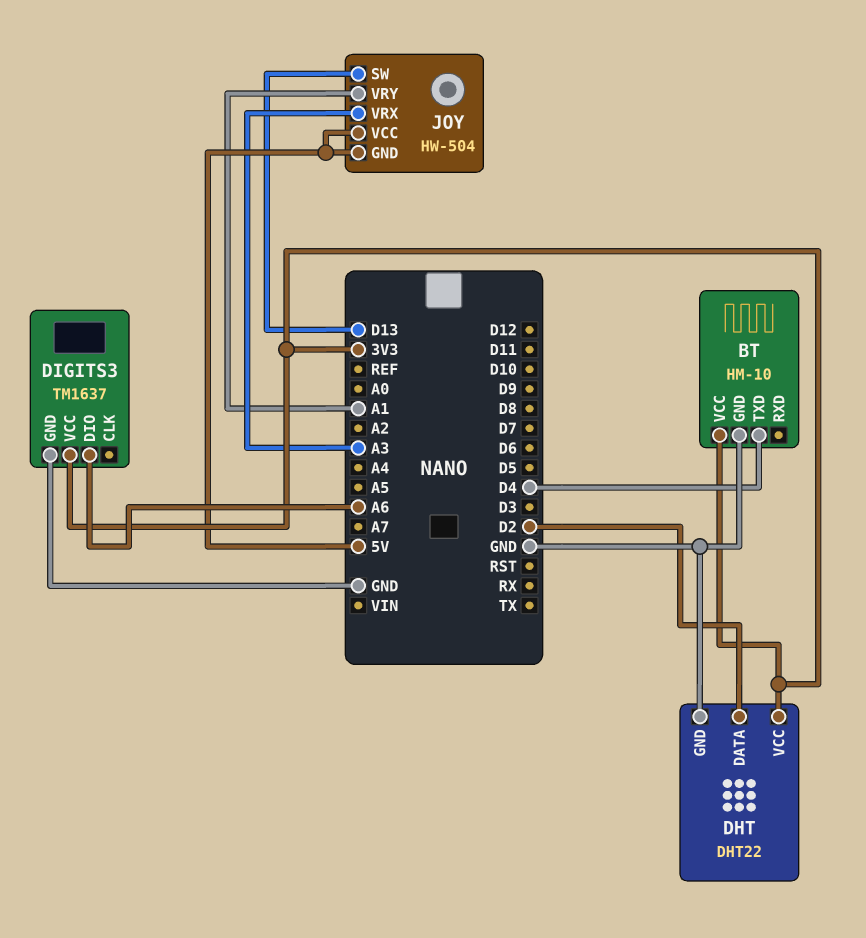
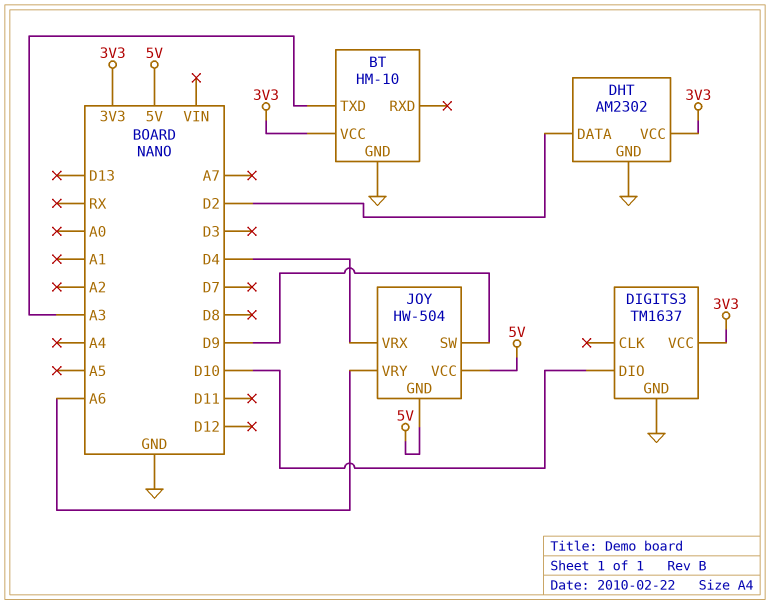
BT pin TXD: D4 -> A3
DHT: DHT22 -> AM2302
DIGITS3 pin DIO: A6 -> D10
JOY pin SW: D13 -> D9
JOY pin VRX: A3 -> D4
JOY pin VRY: A1 -> A6

